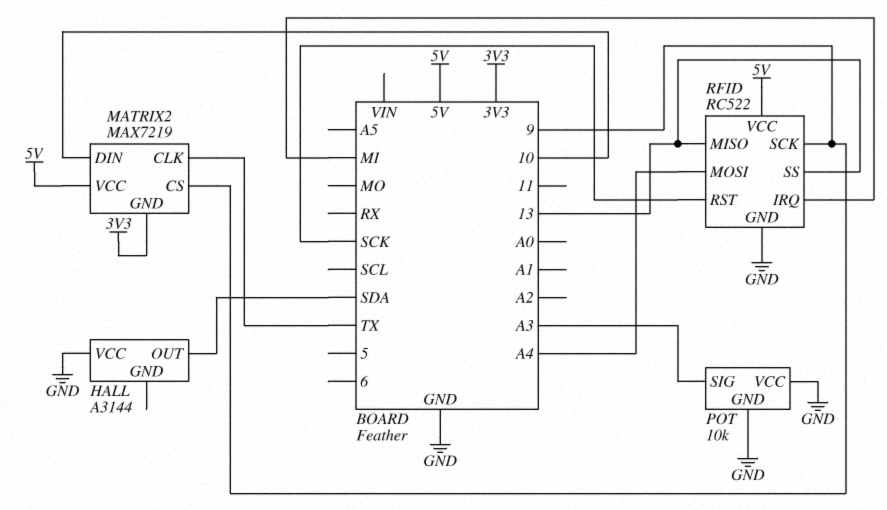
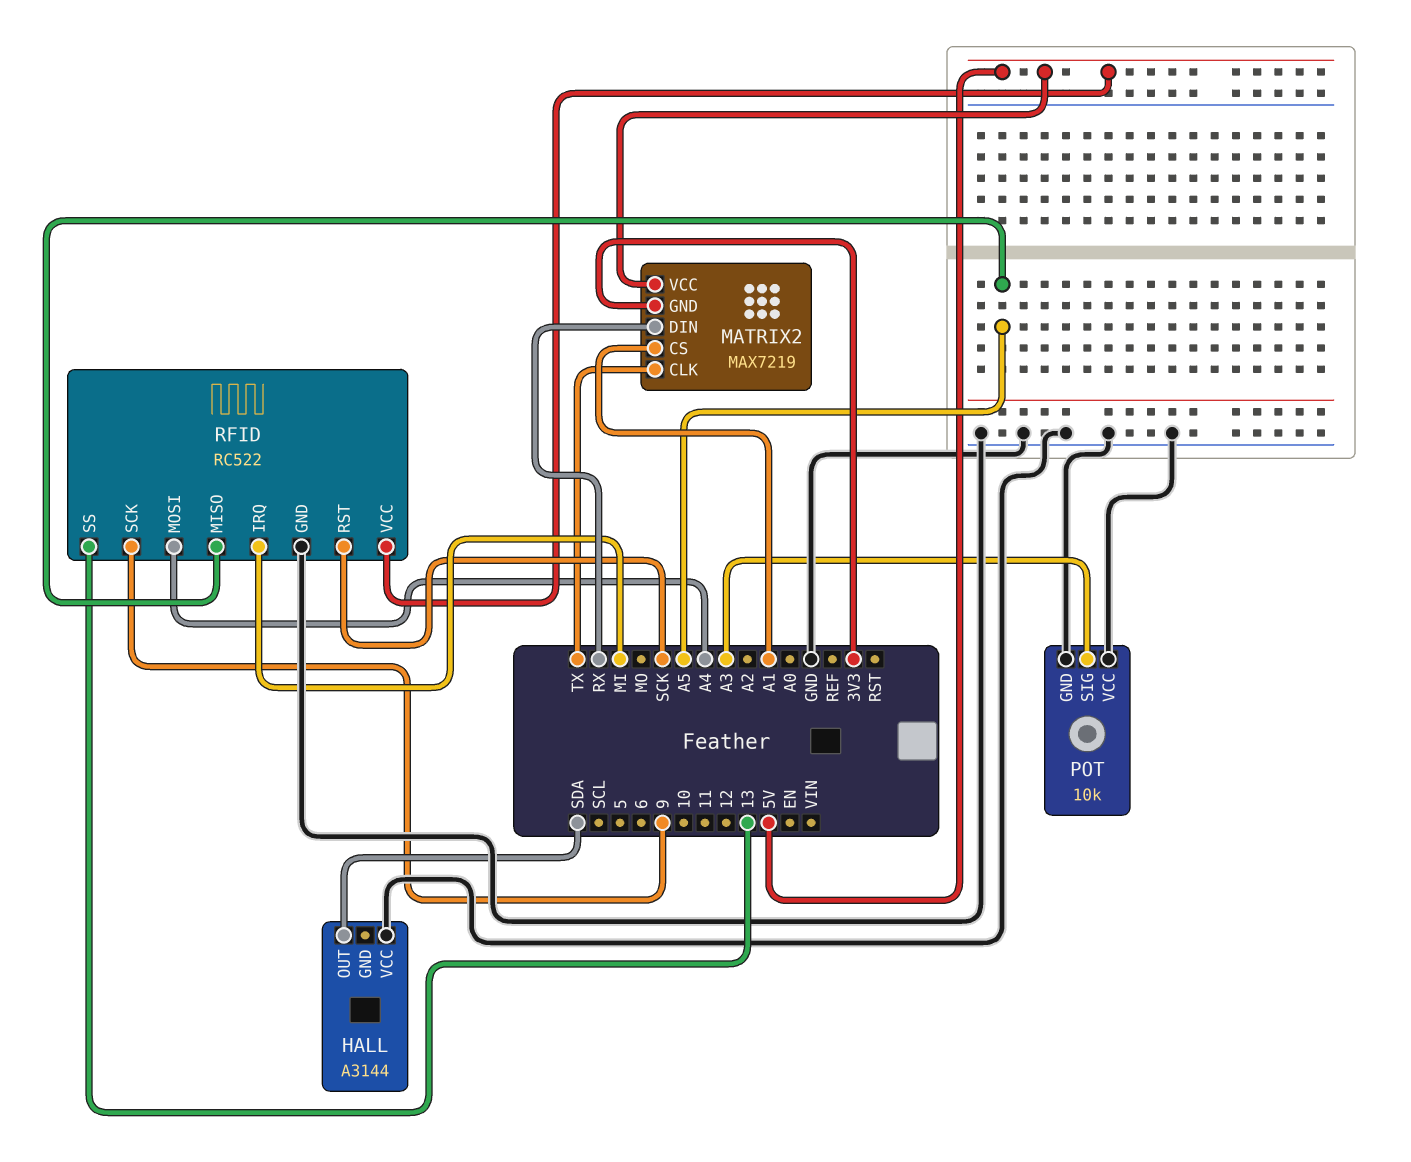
MATRIX2 pin CS: 9 -> A1
MATRIX2 pin DIN: 10 -> RX
RFID pin MISO: 13 -> A5

